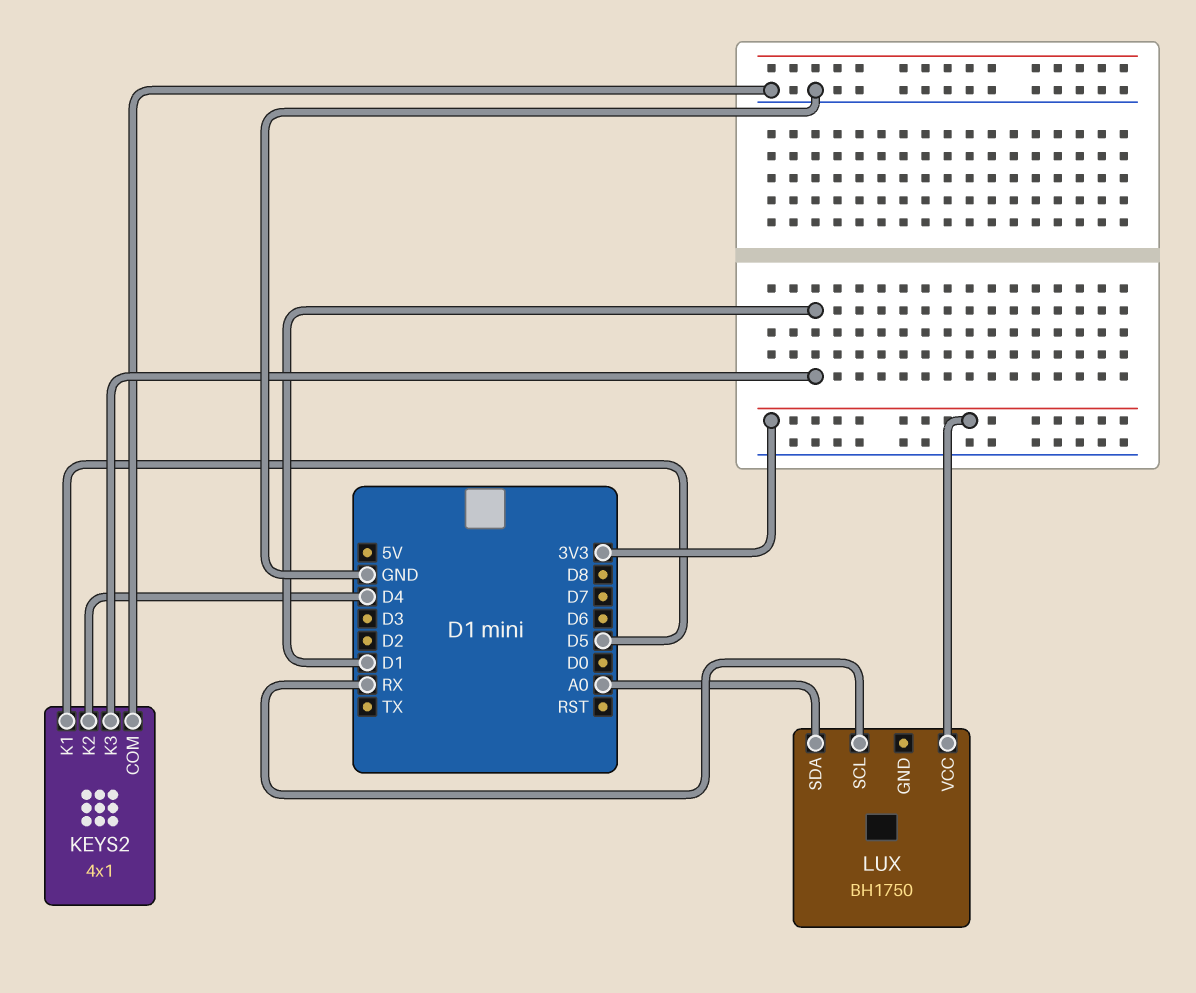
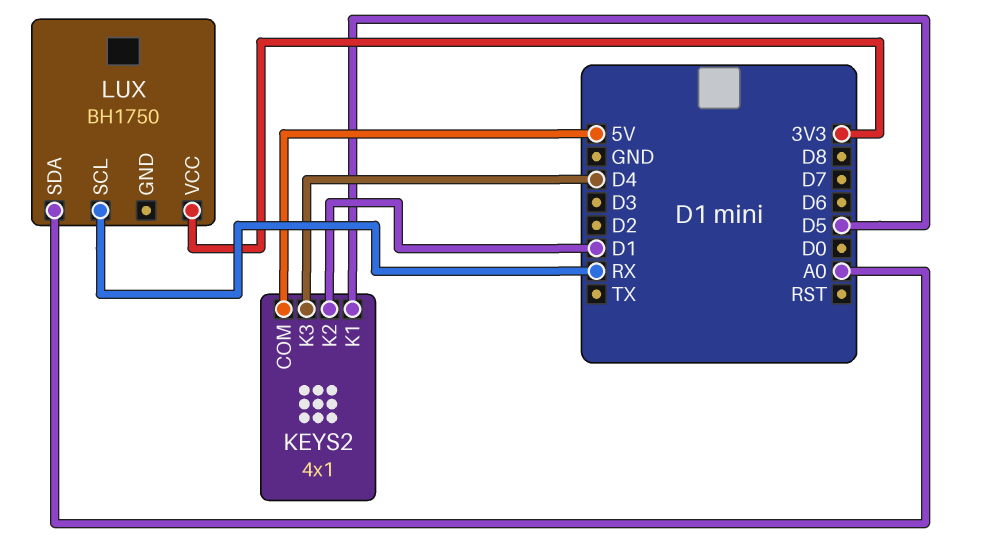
KEYS2 pin COM: GND -> 5V
KEYS2 pin K2: D4 -> D1
KEYS2 pin K3: D1 -> D4

